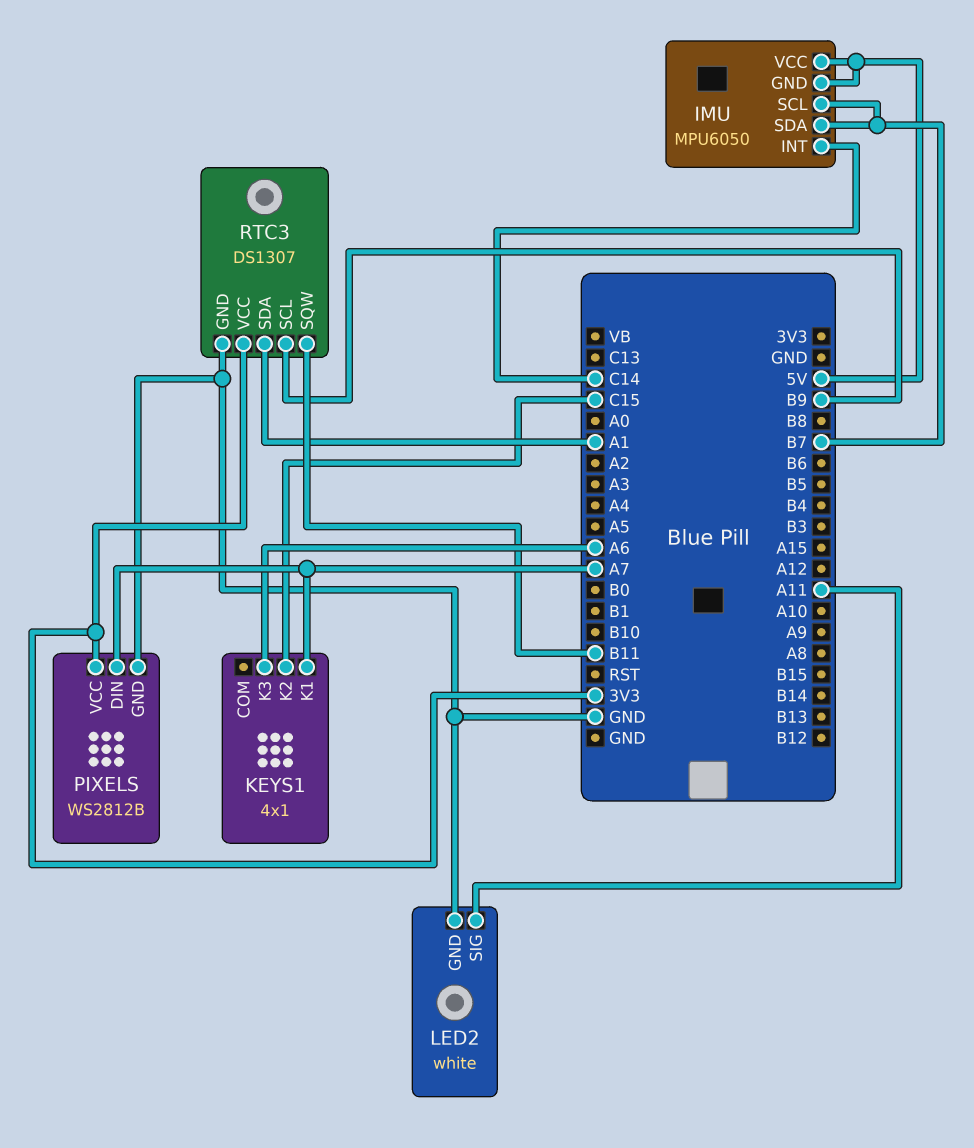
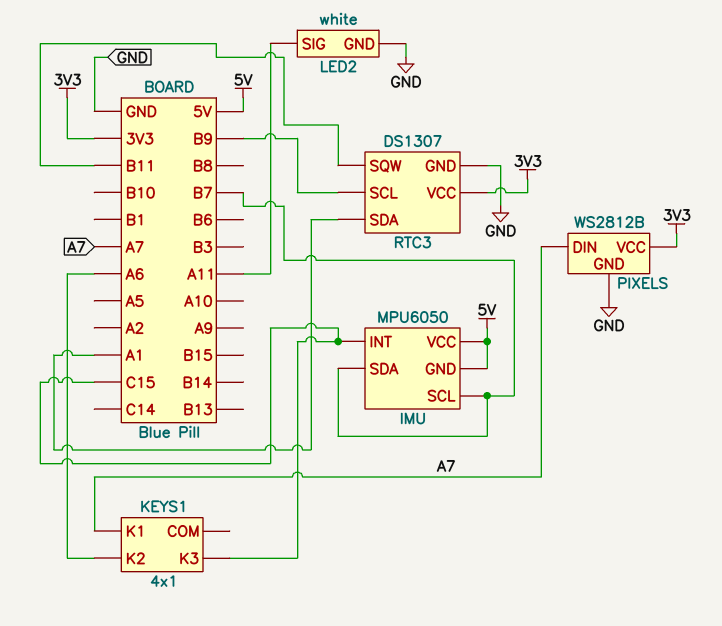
IMU pin INT: C14 -> C15
KEYS1 pin K2: C15 -> A6
KEYS1 pin K3: A6 -> C15

